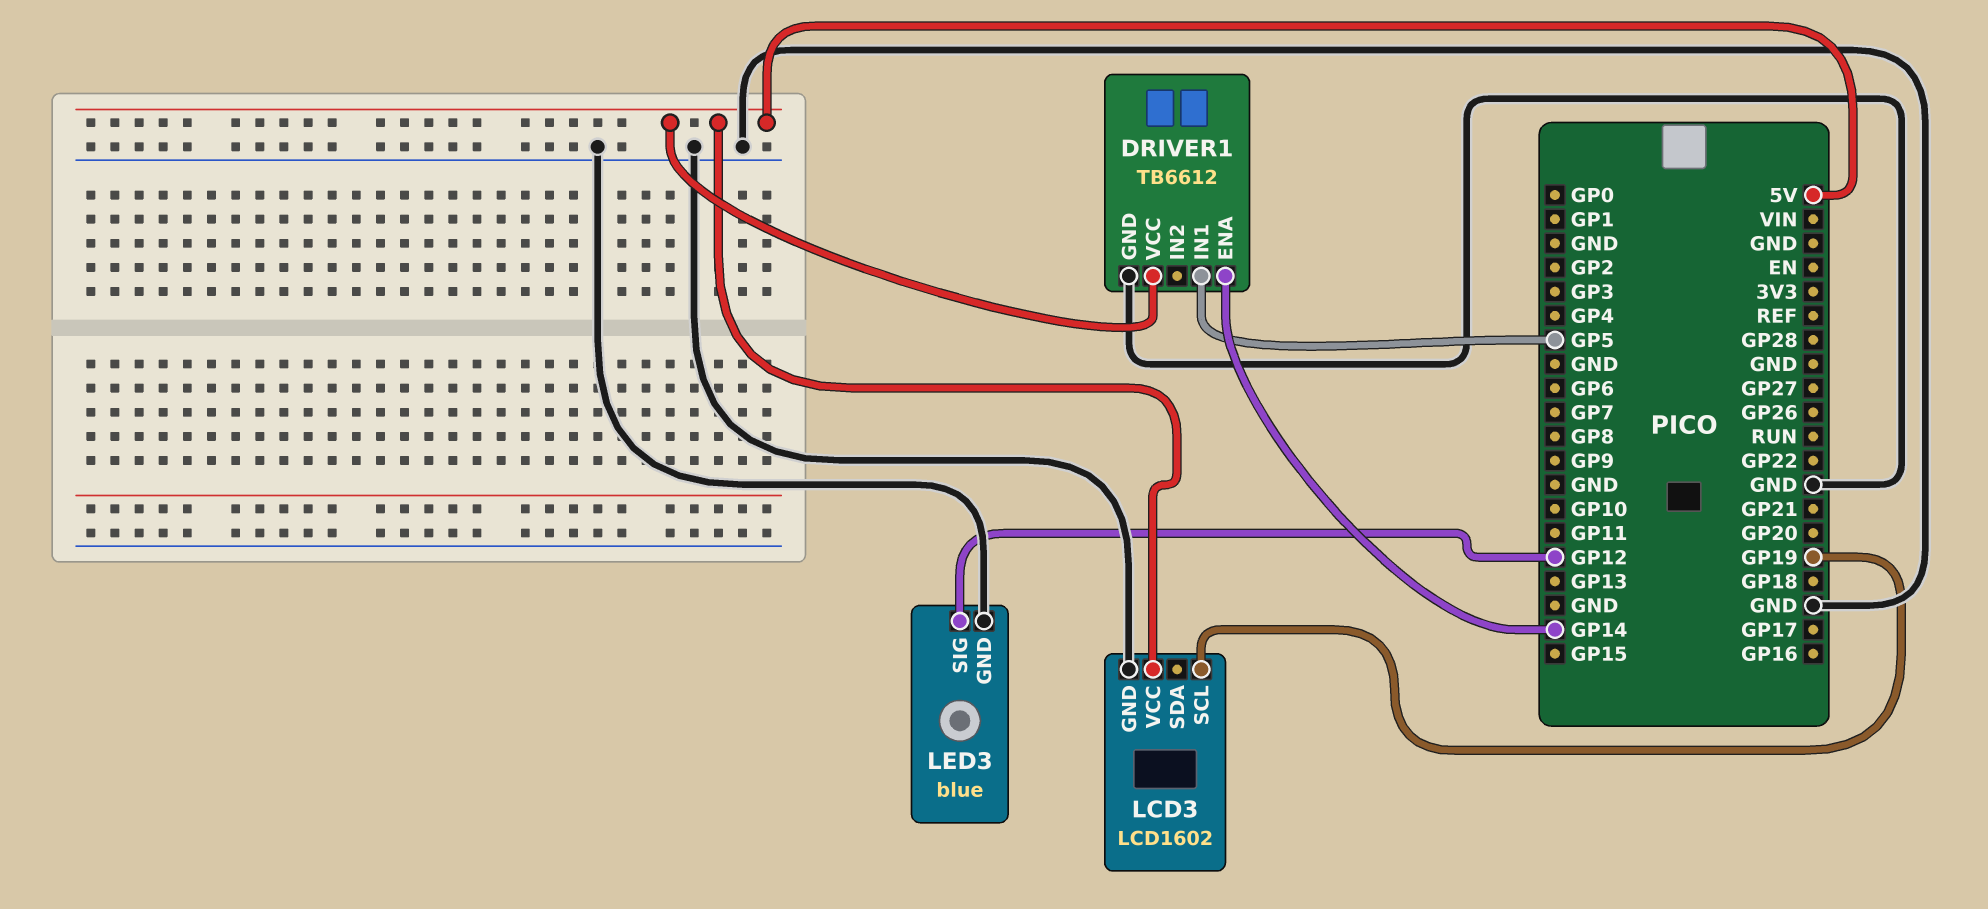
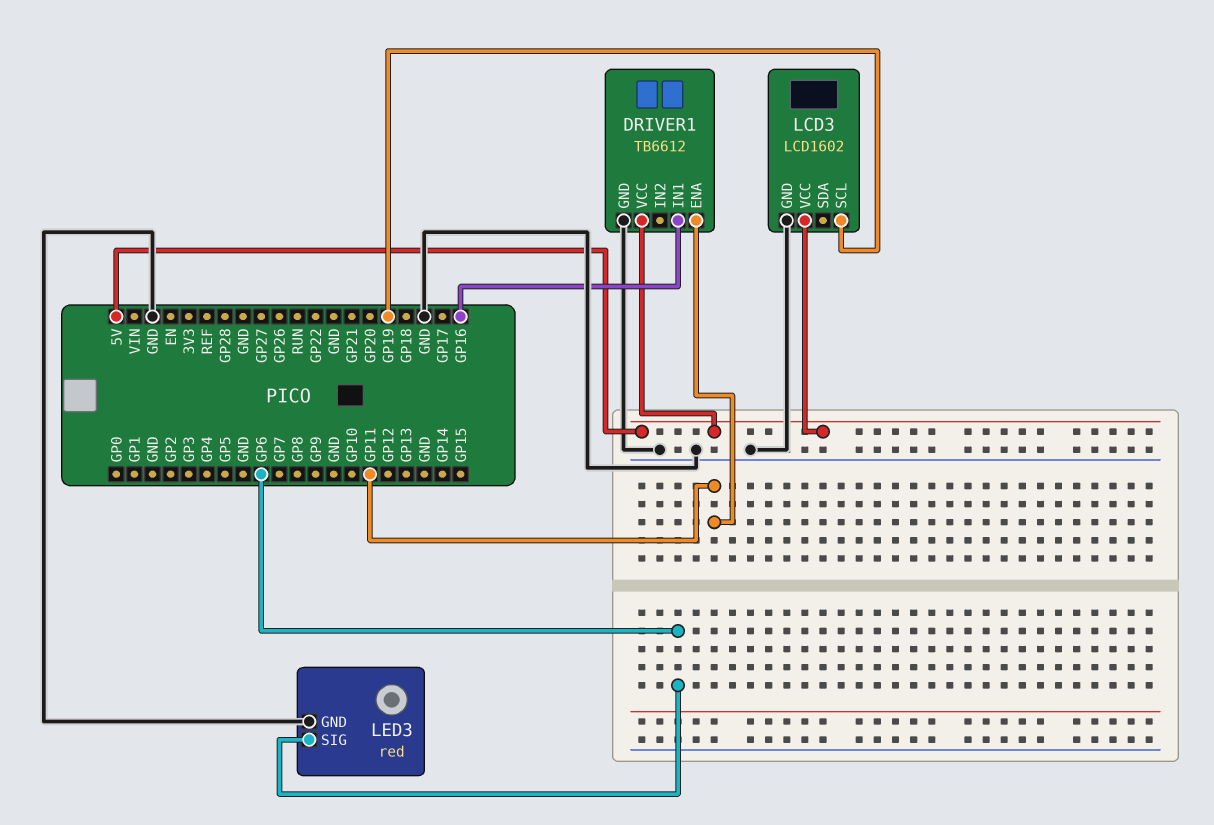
DRIVER1 pin ENA: GP14 -> GP11
DRIVER1 pin IN1: GP5 -> GP16
LED3: blue -> red
LED3 pin SIG: GP12 -> GP6

